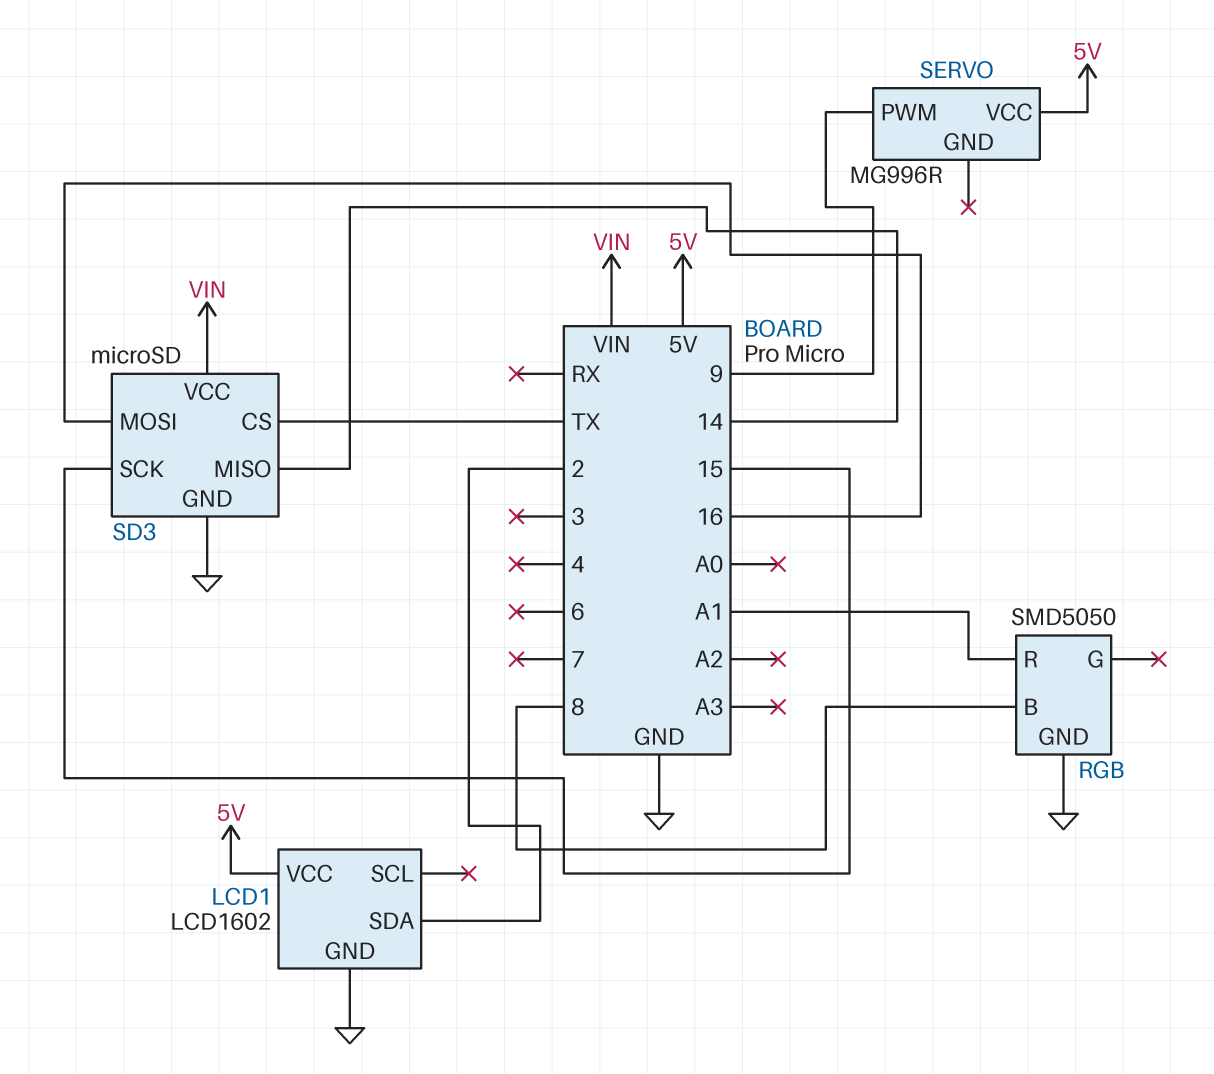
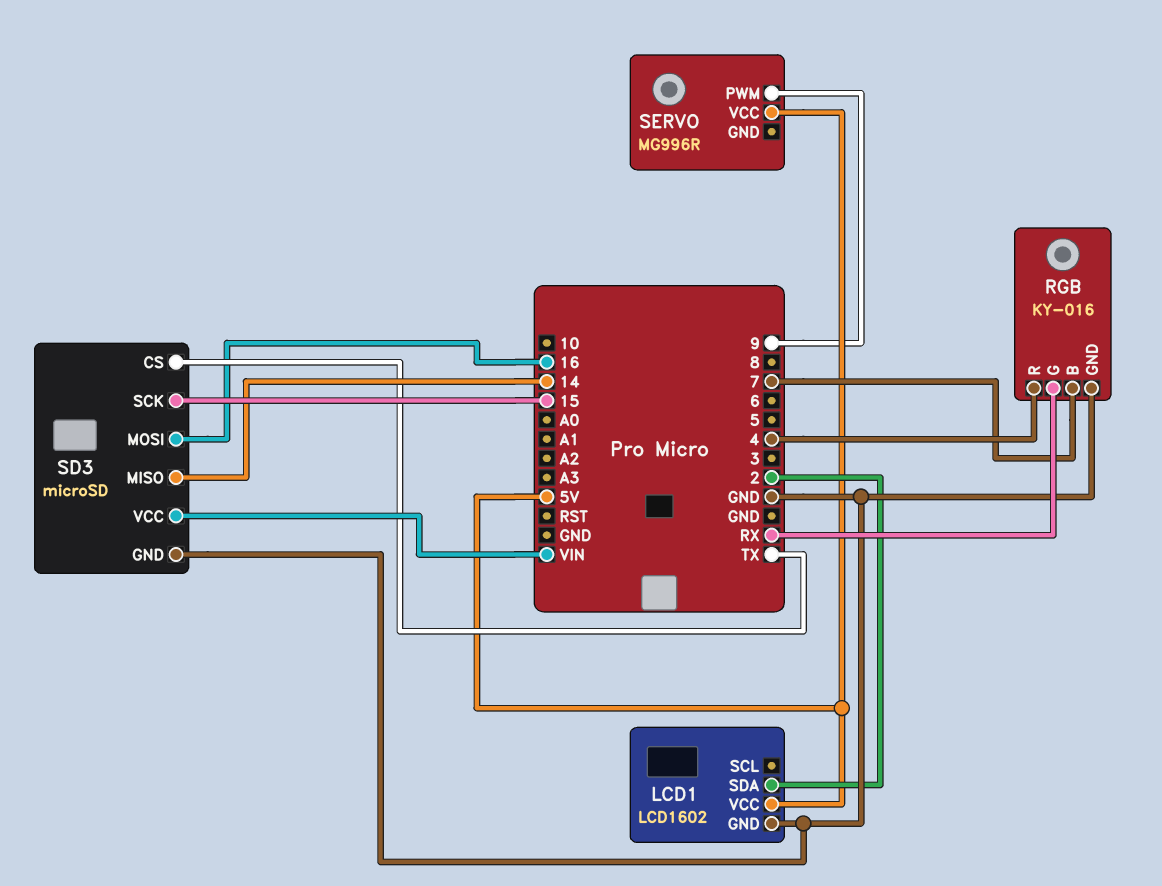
RGB: SMD5050 -> KY-016
RGB pin B: 8 -> 7
RGB pin G: none -> RX
RGB pin R: A1 -> 4

